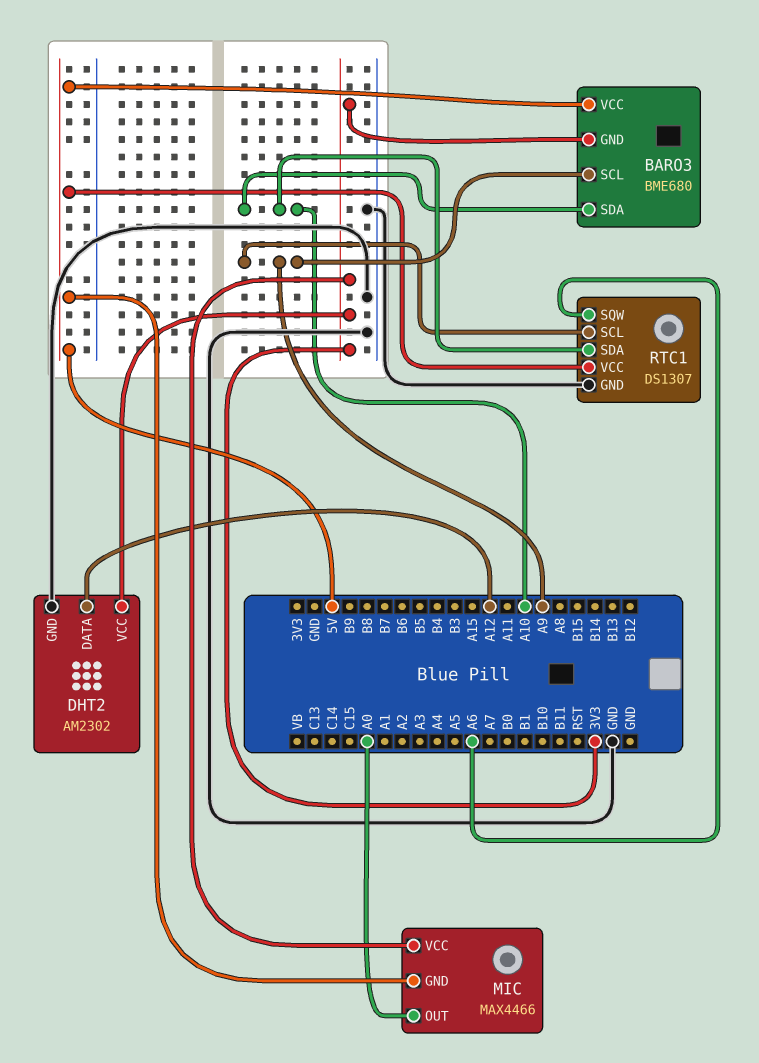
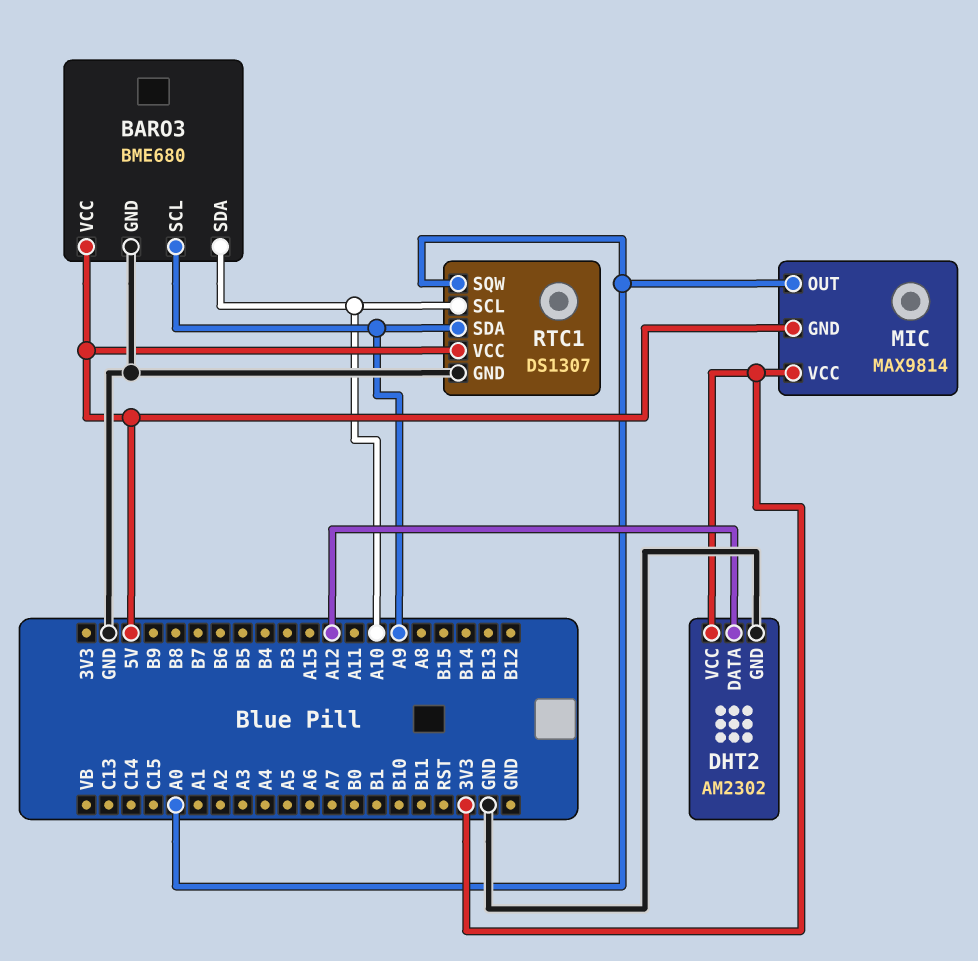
BARO3 pin GND: 3V3 -> GND
MIC: MAX4466 -> MAX9814
RTC1 pin SCL: A9 -> A10
RTC1 pin SDA: A10 -> A9
RTC1 pin SQW: A6 -> A0

